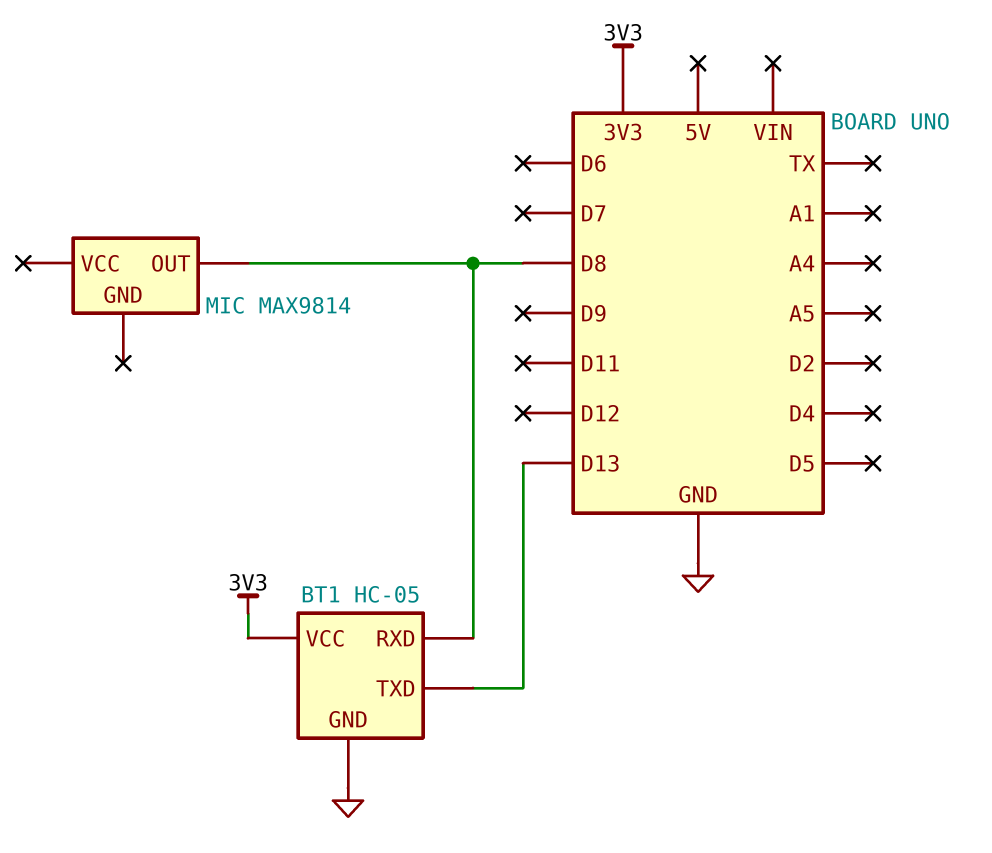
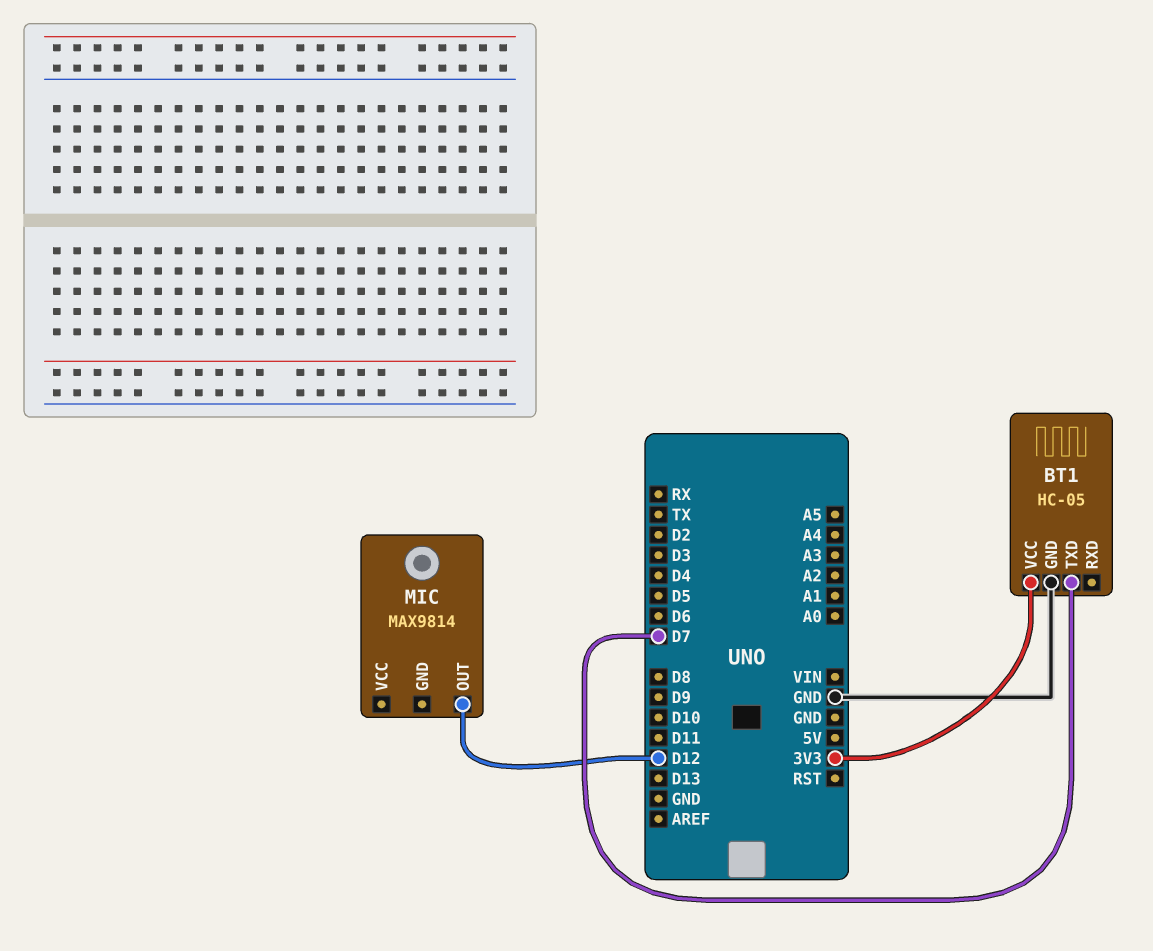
BT1 pin RXD: D8 -> none
BT1 pin TXD: D13 -> D7
MIC pin OUT: D8 -> D12

